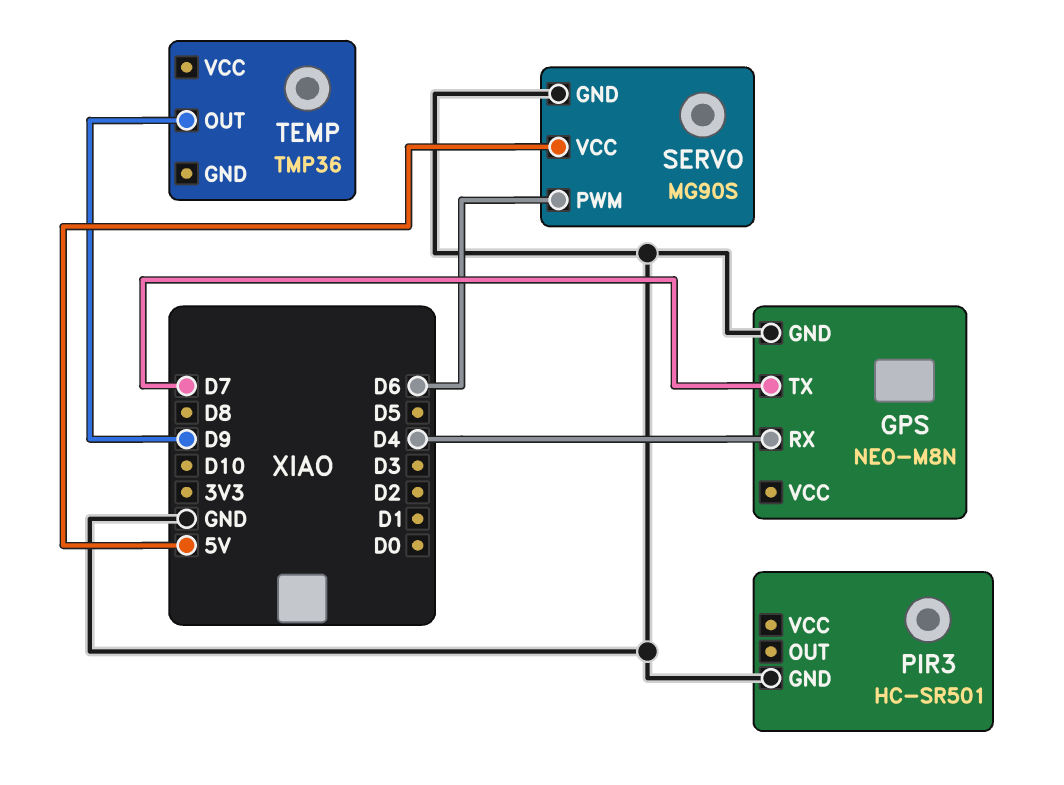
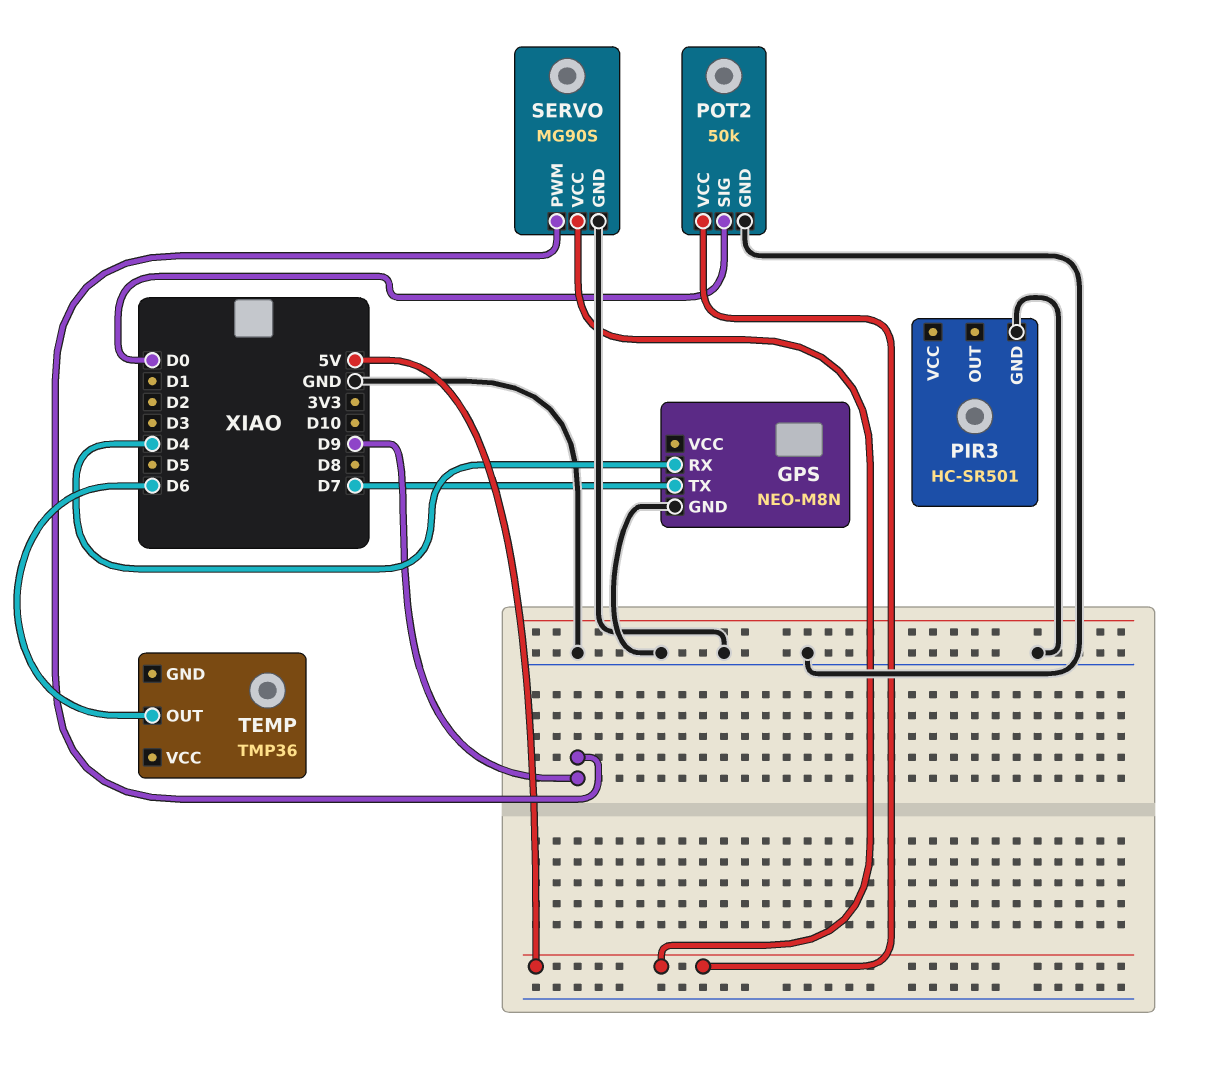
POT2: none -> 50k
POT2 pin GND: none -> GND
POT2 pin SIG: none -> D0
POT2 pin VCC: none -> 5V
SERVO pin PWM: D6 -> D9
TEMP pin OUT: D9 -> D6

